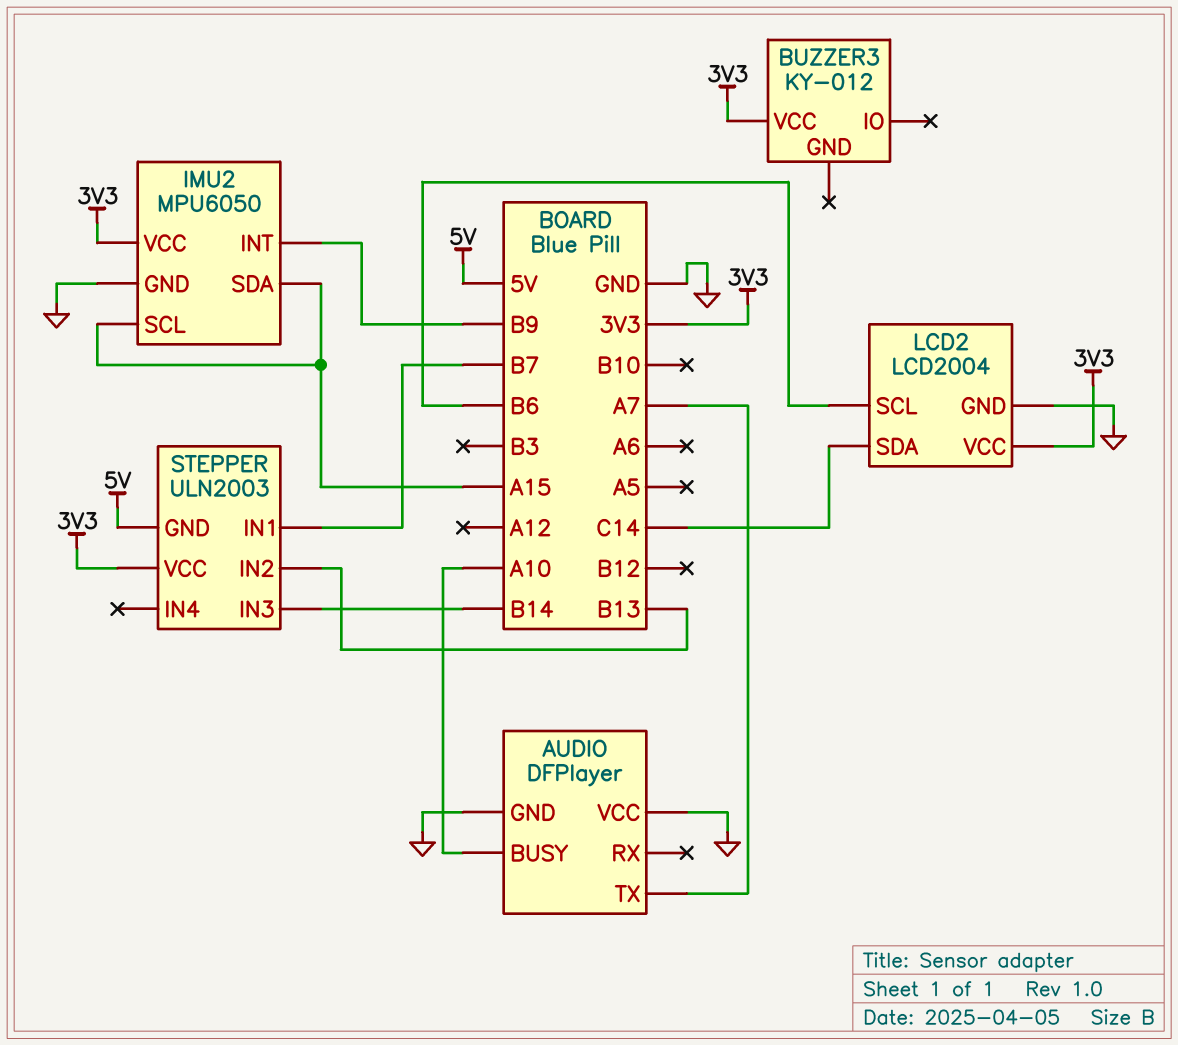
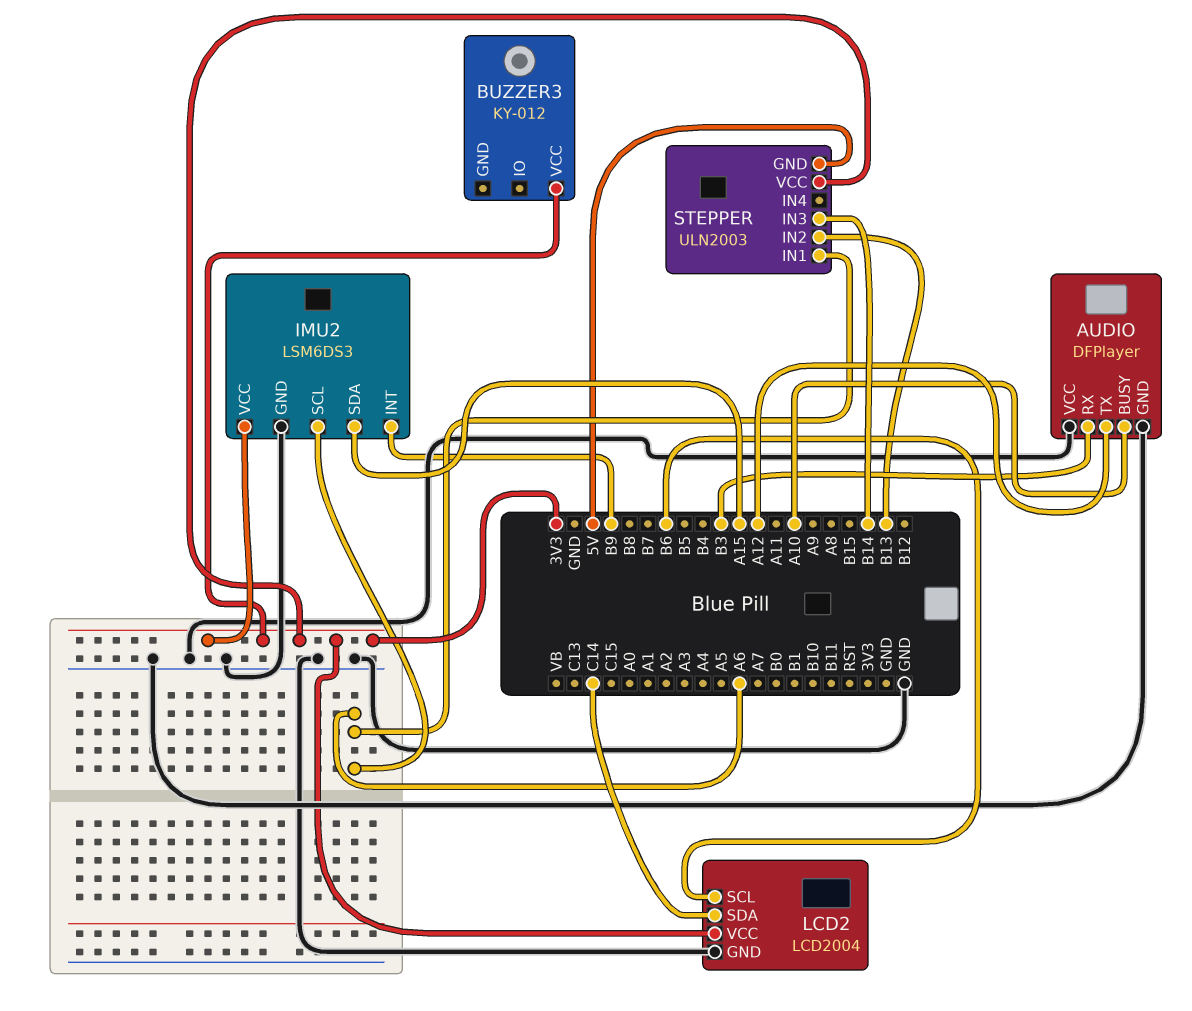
AUDIO pin RX: none -> B3
AUDIO pin TX: A7 -> A12
IMU2: MPU6050 -> LSM6DS3
IMU2 pin SCL: A15 -> A6
STEPPER pin IN1: B7 -> A6

